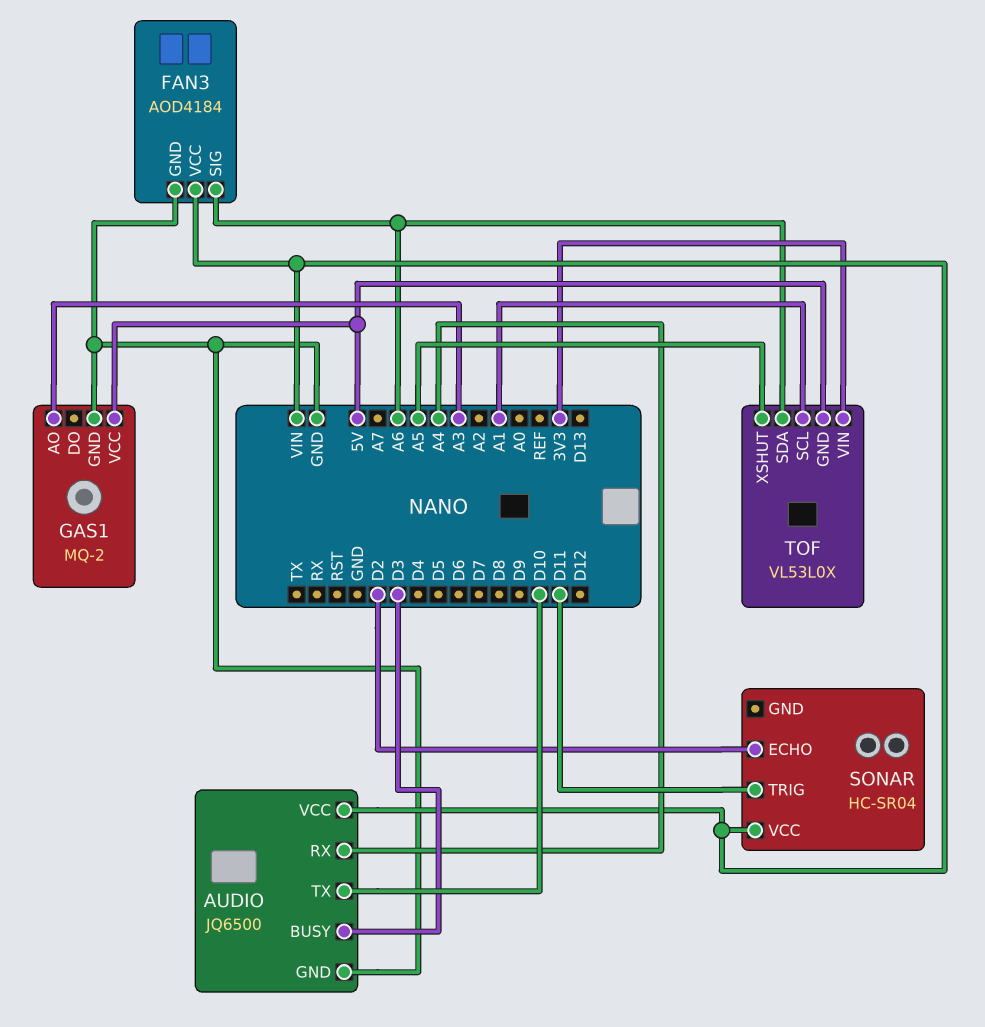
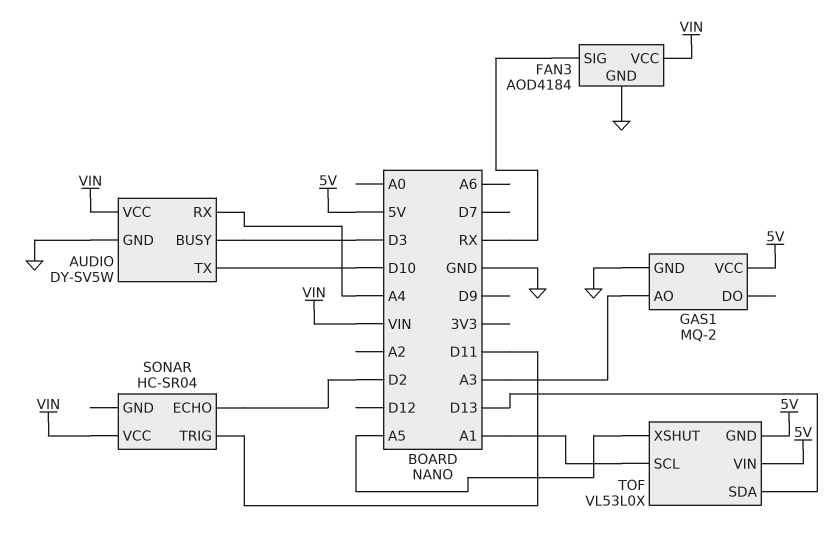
AUDIO: JQ6500 -> DY-SV5W
FAN3 pin SIG: A6 -> RX
TOF pin SDA: A6 -> D13
TOF pin VIN: 3V3 -> 5V

